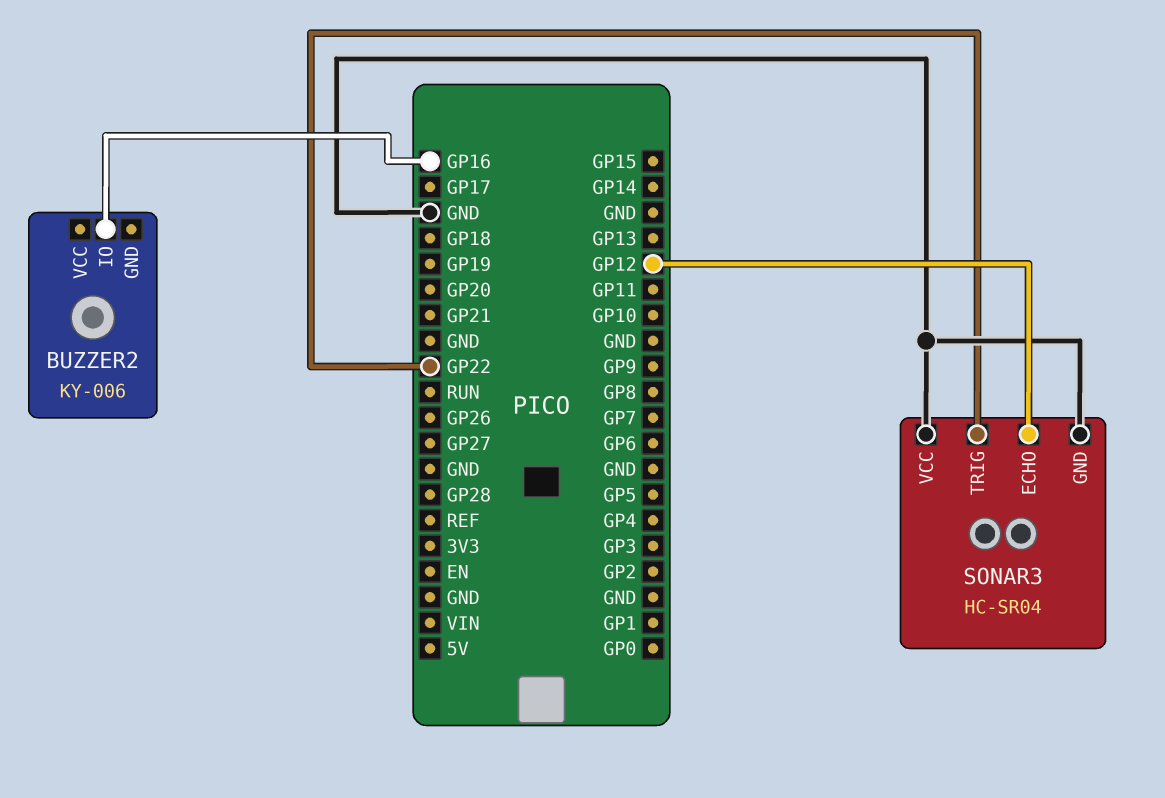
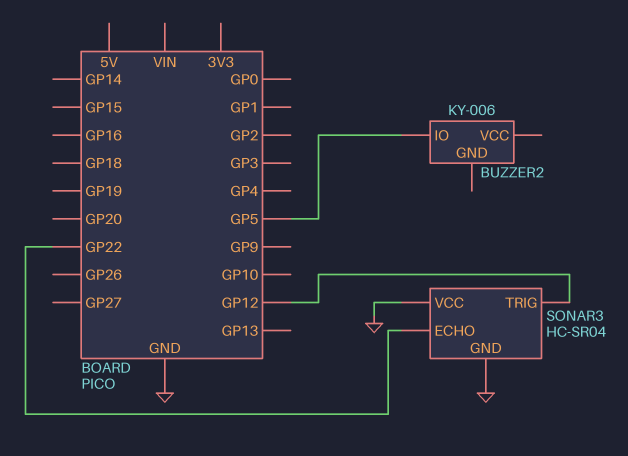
BUZZER2 pin IO: GP16 -> GP5
SONAR3 pin ECHO: GP12 -> GP22
SONAR3 pin TRIG: GP22 -> GP12

